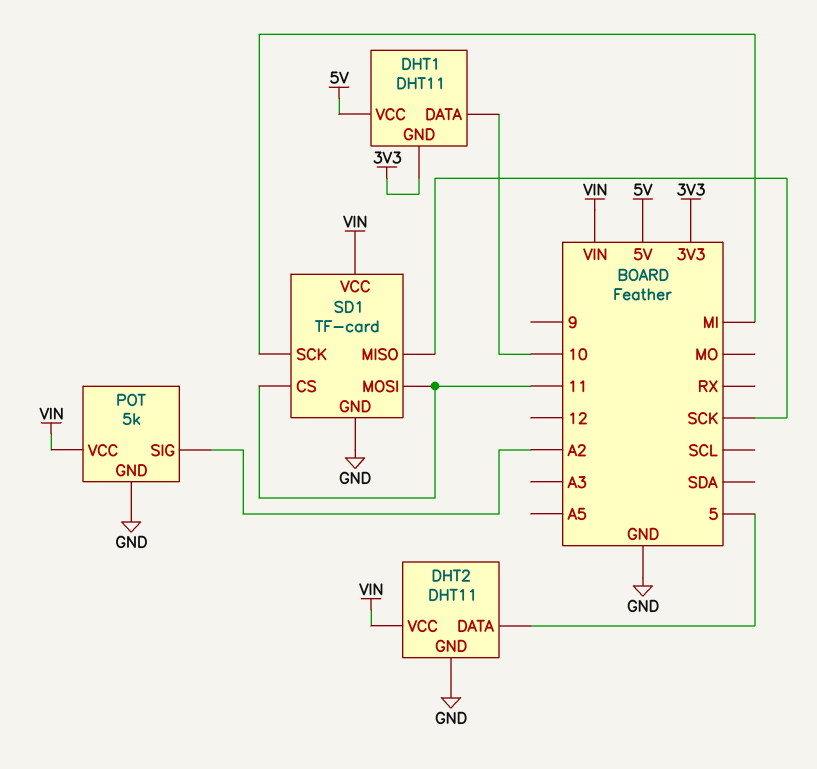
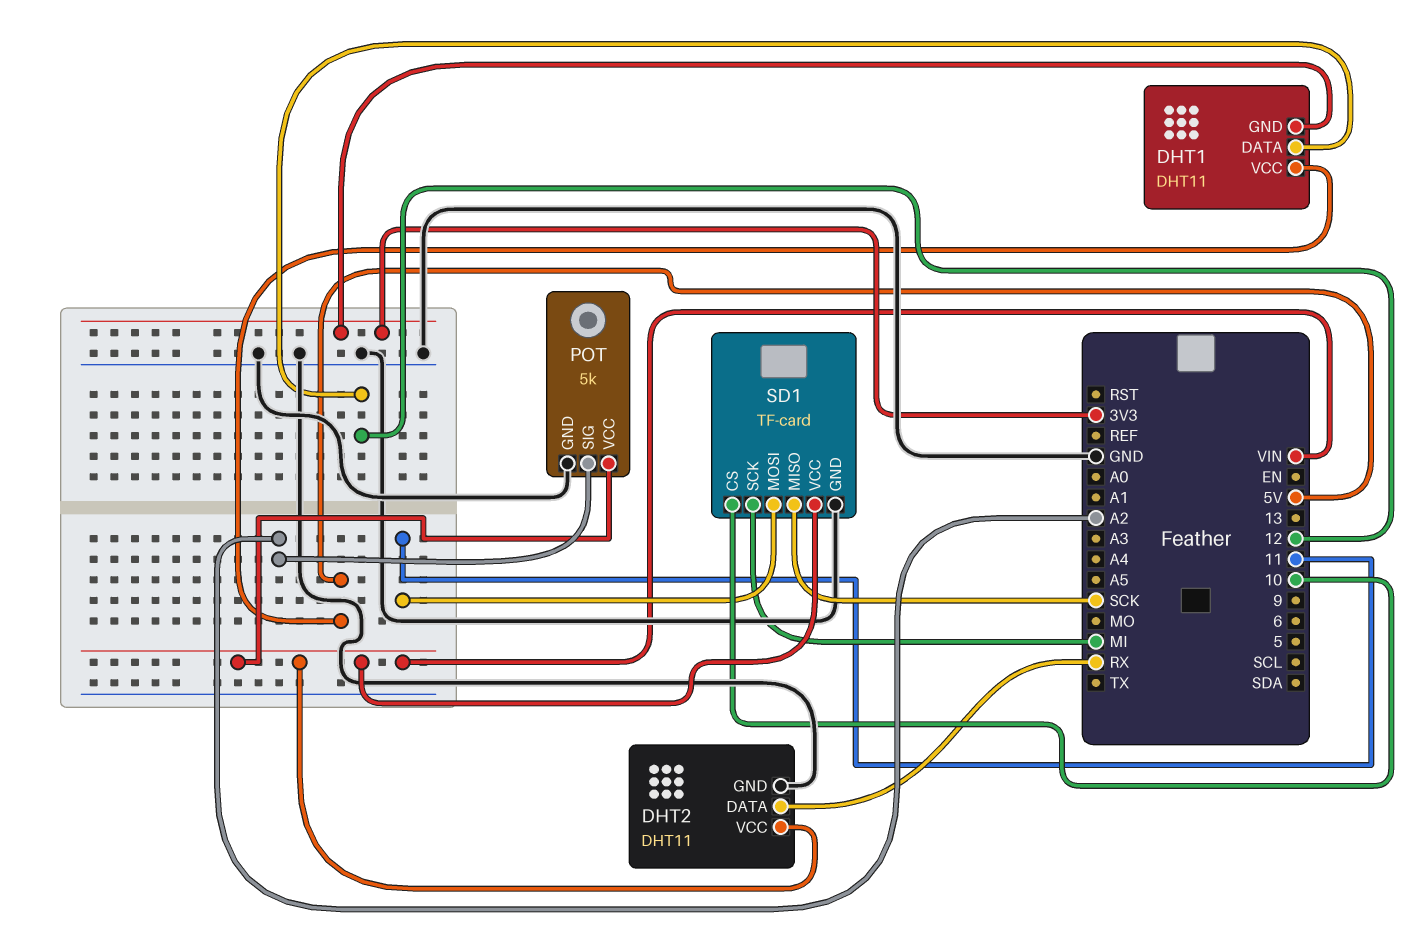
DHT1 pin DATA: 10 -> 12
DHT2 pin DATA: 5 -> RX
SD1 pin CS: 11 -> 10

